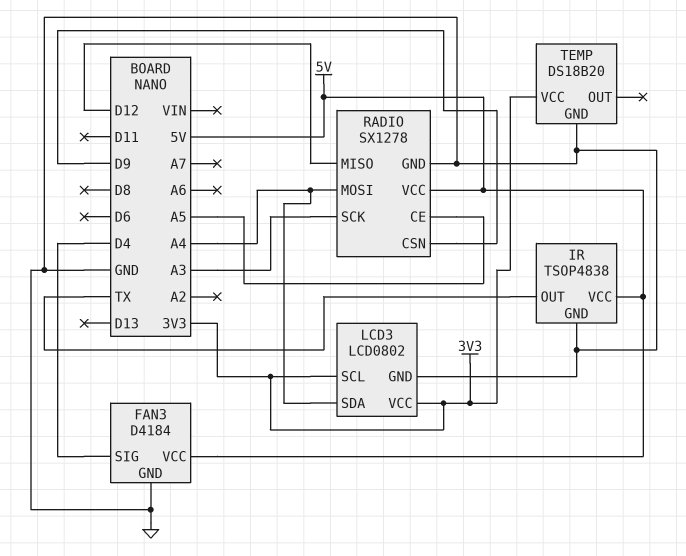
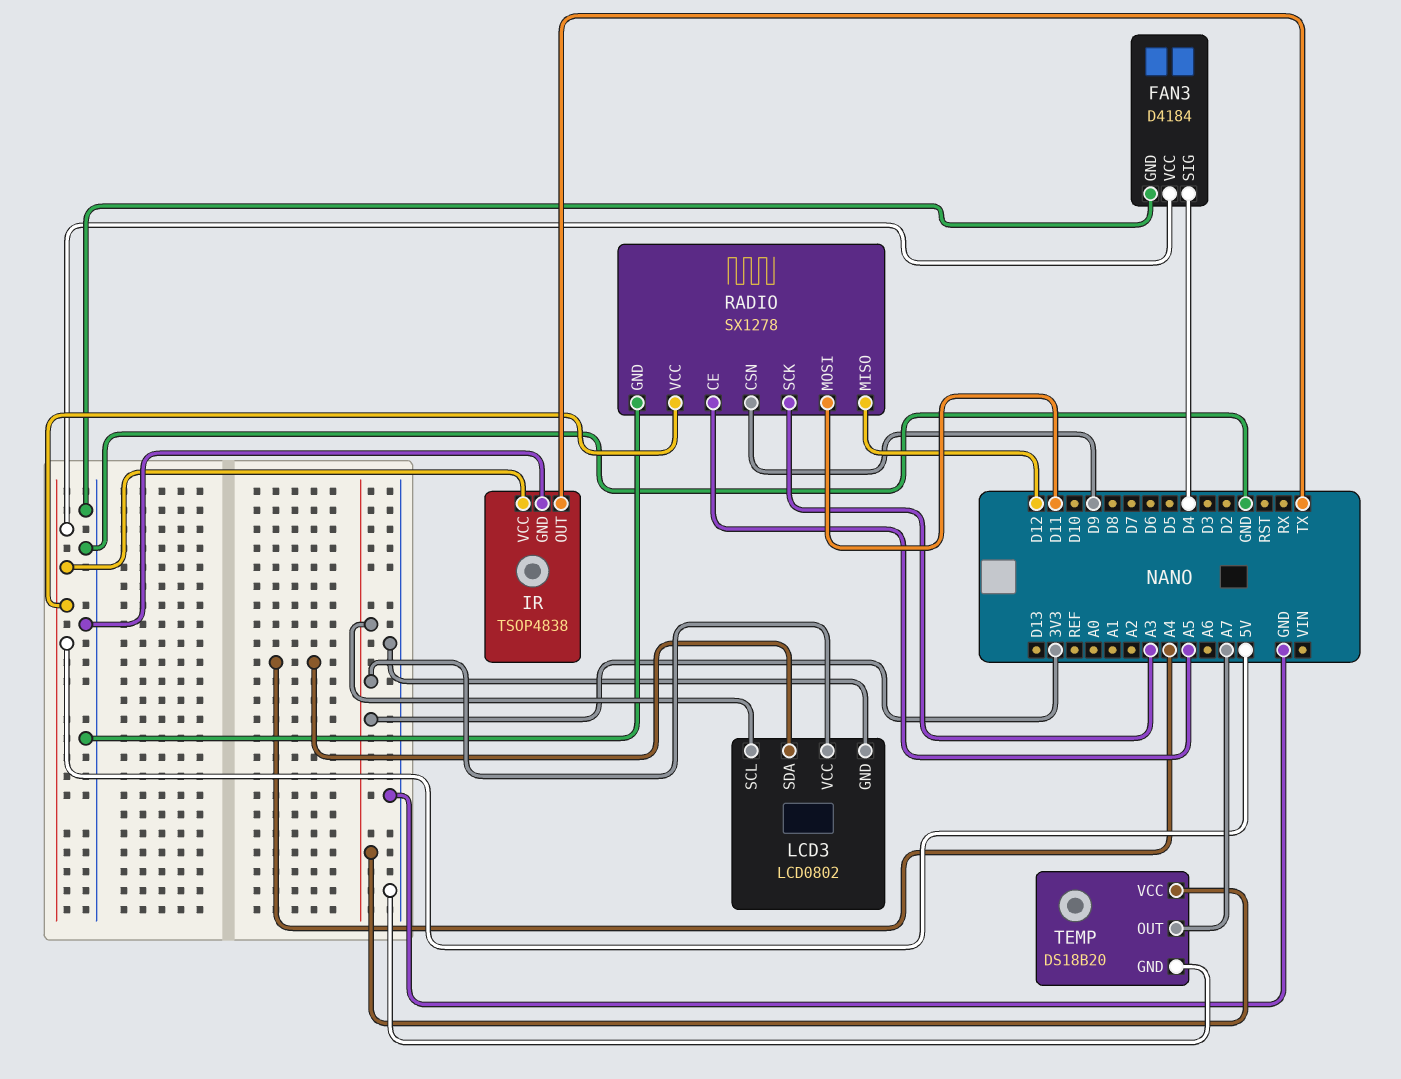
RADIO pin MOSI: A4 -> D11
TEMP pin OUT: none -> A7

